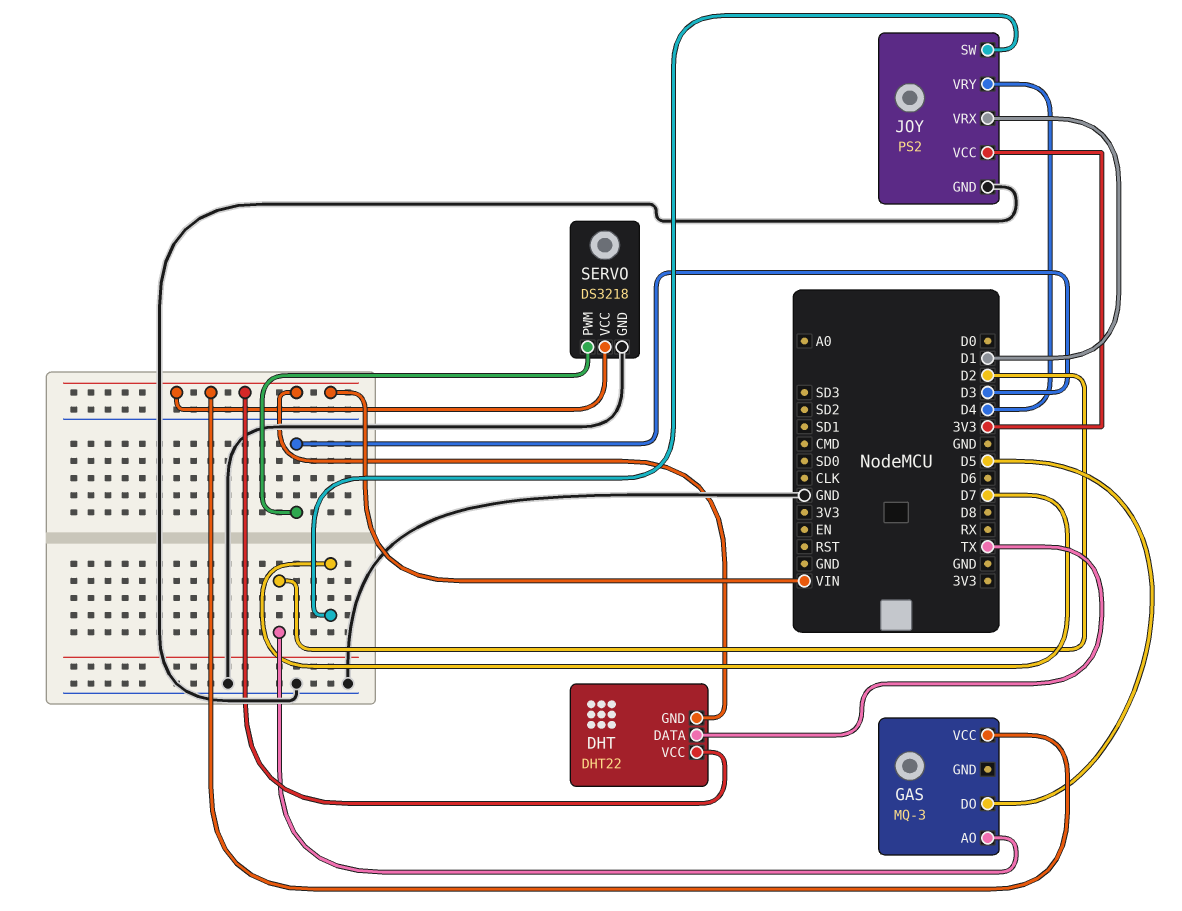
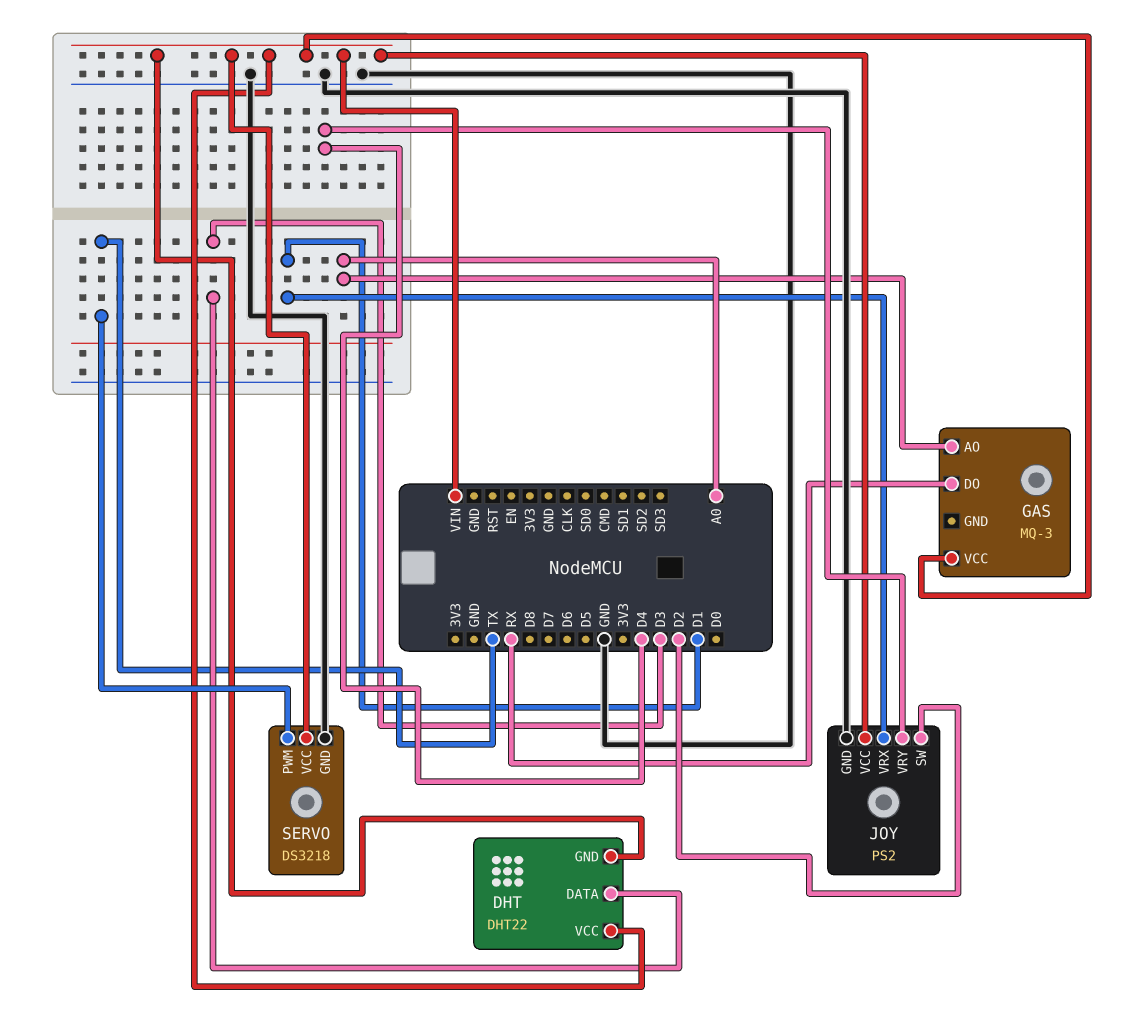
DHT pin DATA: TX -> D3
GAS pin AO: D2 -> A0
GAS pin DO: D5 -> RX
JOY pin SW: D7 -> D2
JOY pin VCC: 3V3 -> VIN
SERVO pin PWM: D3 -> TX

